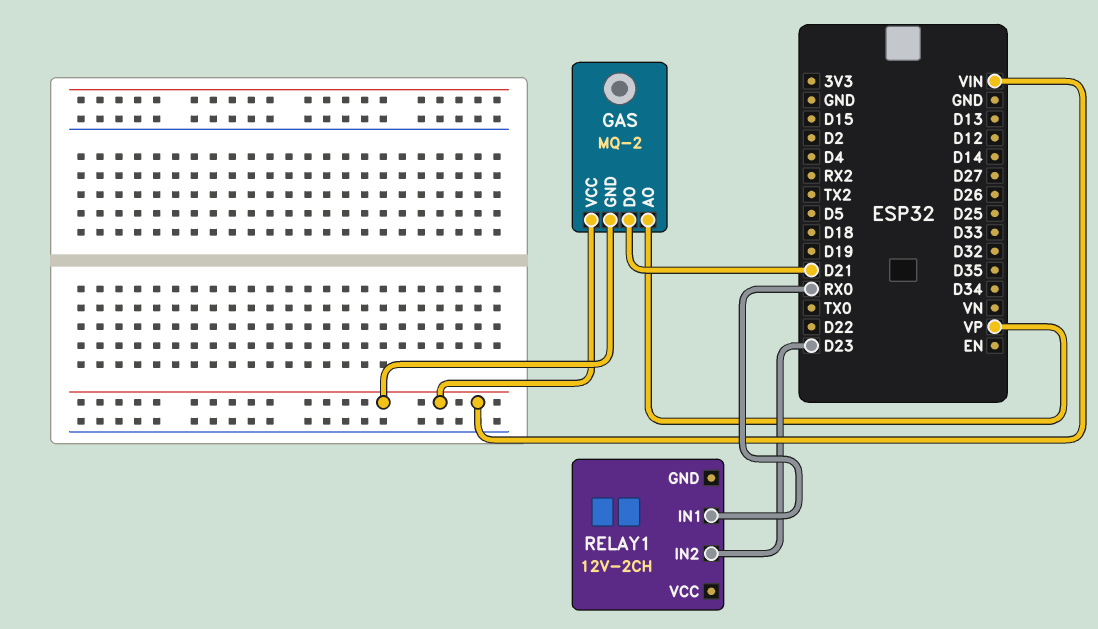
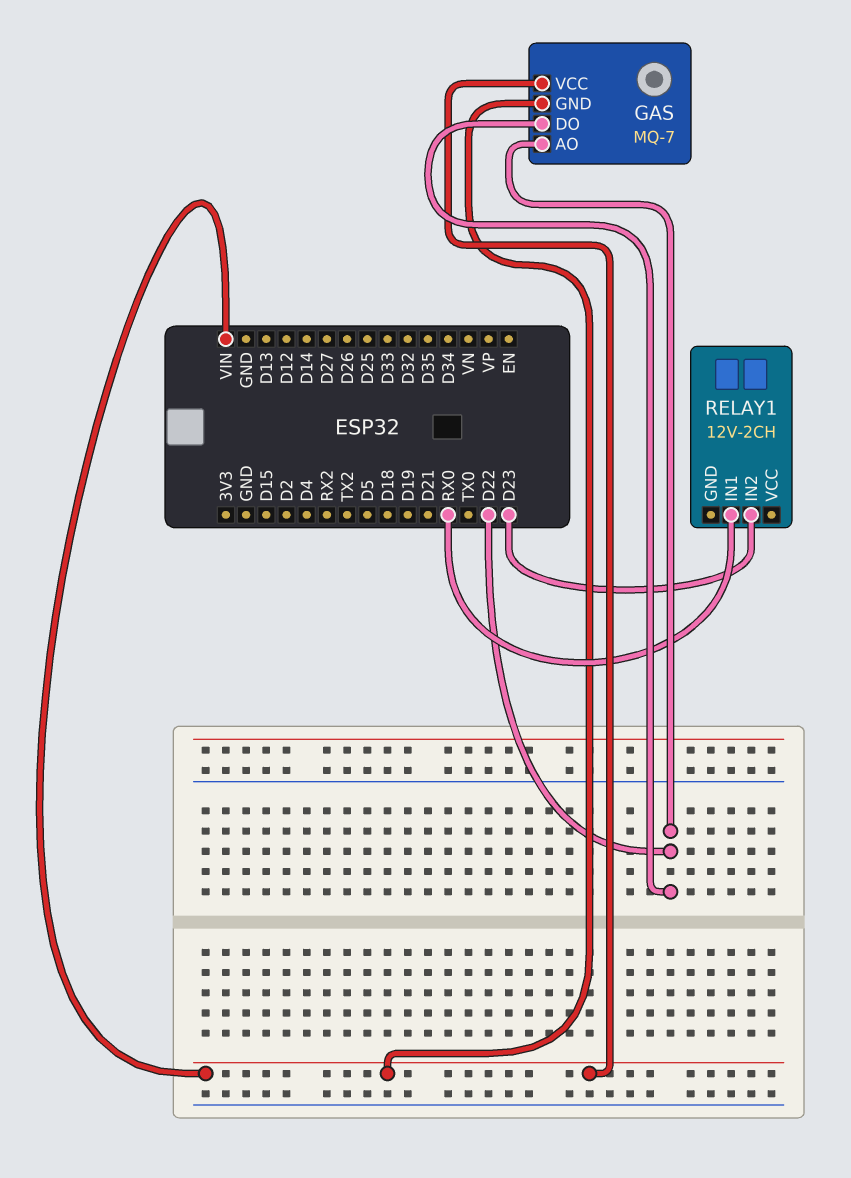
GAS: MQ-2 -> MQ-7
GAS pin AO: VP -> D22
GAS pin DO: D21 -> D22

